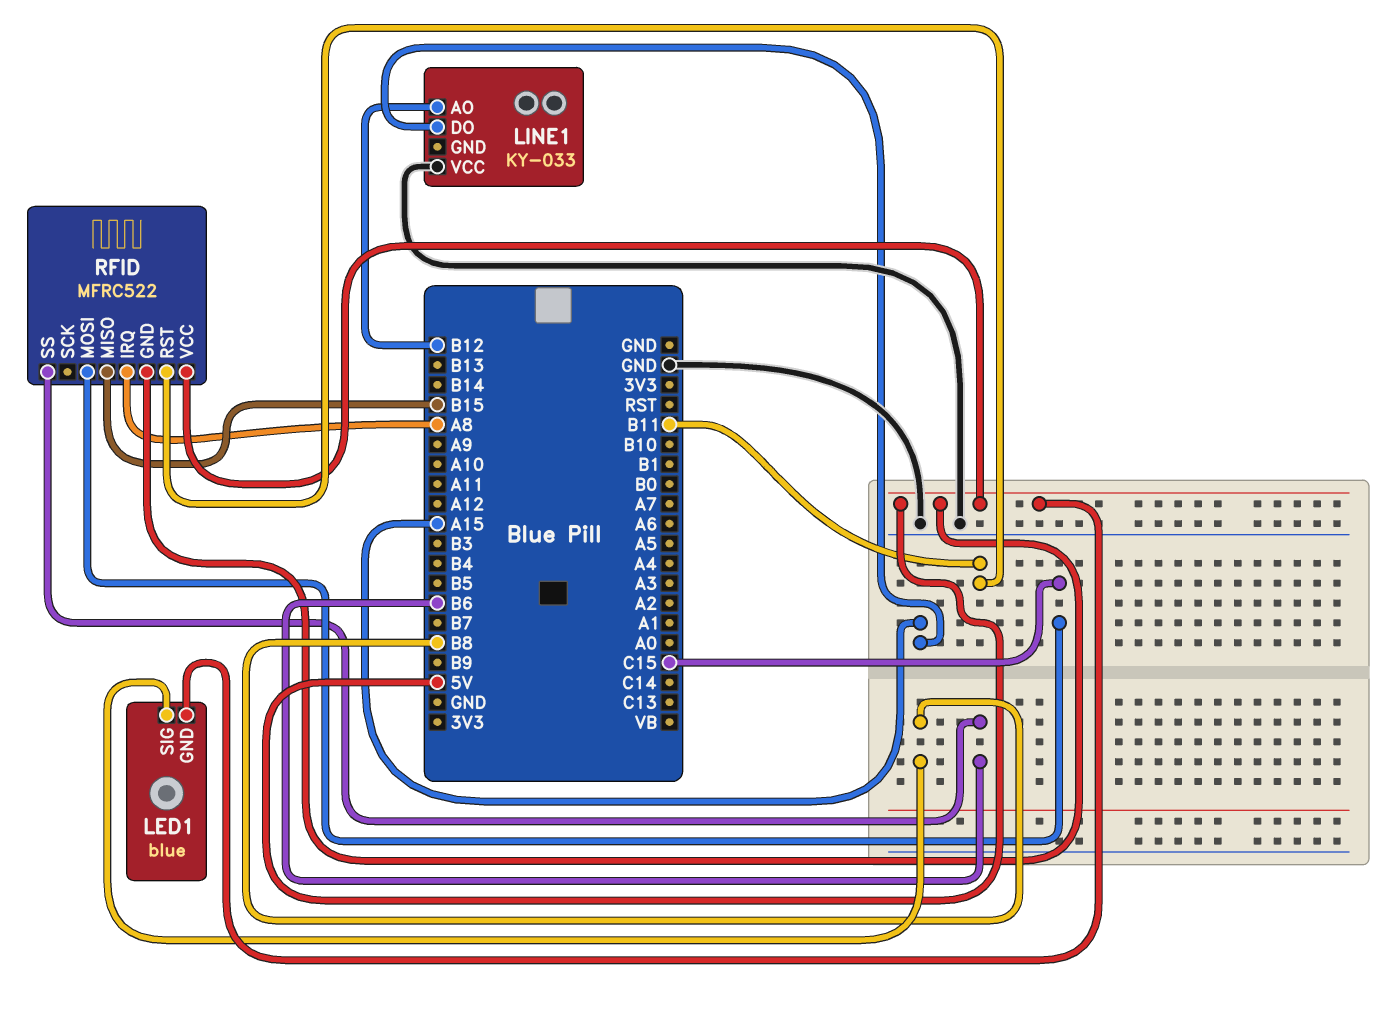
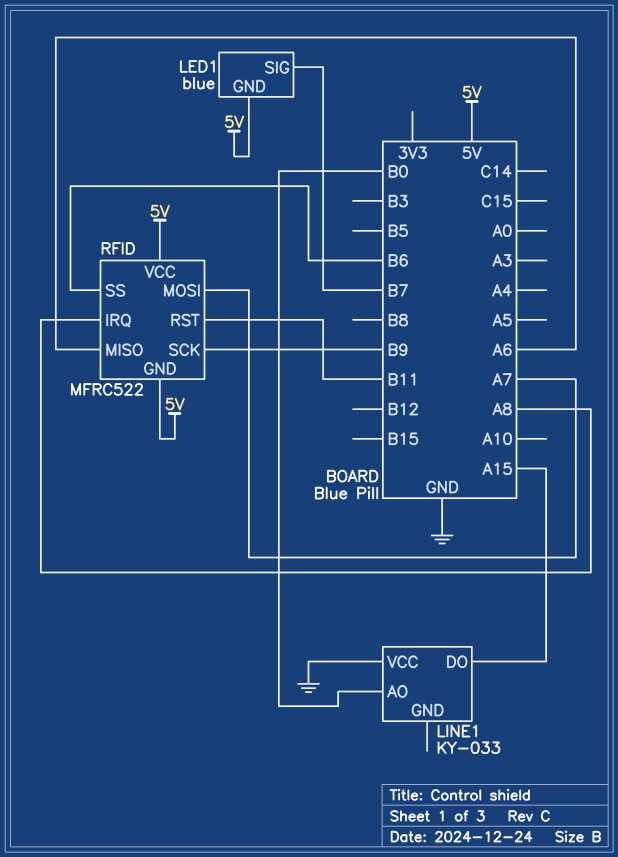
LED1 pin SIG: B8 -> B7
LINE1 pin AO: B12 -> B0
RFID pin MISO: B15 -> A6
RFID pin MOSI: C15 -> A7
RFID pin SCK: none -> B9

